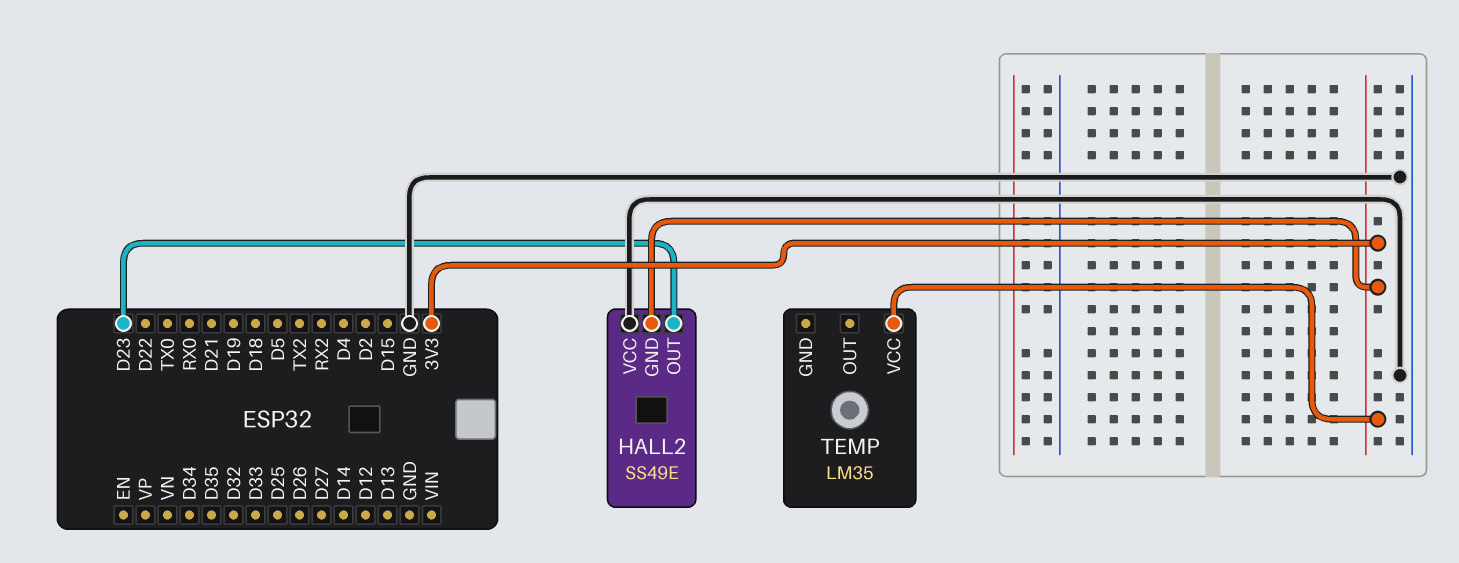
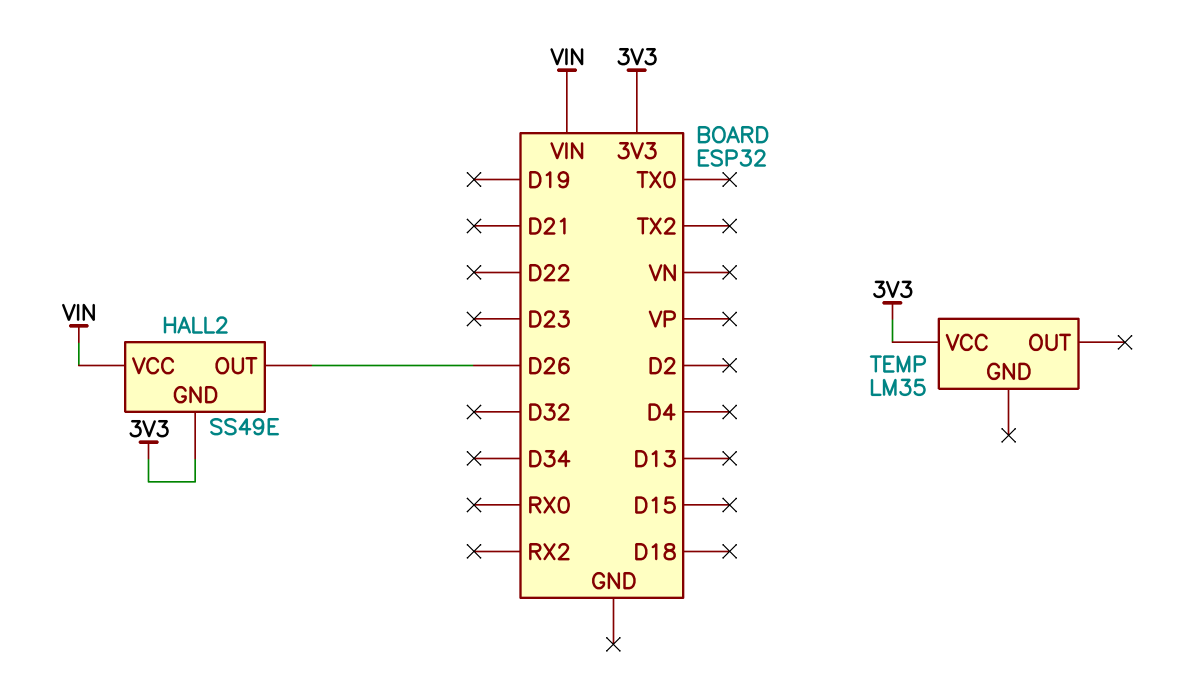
HALL2 pin OUT: D23 -> D26
HALL2 pin VCC: GND -> VIN

